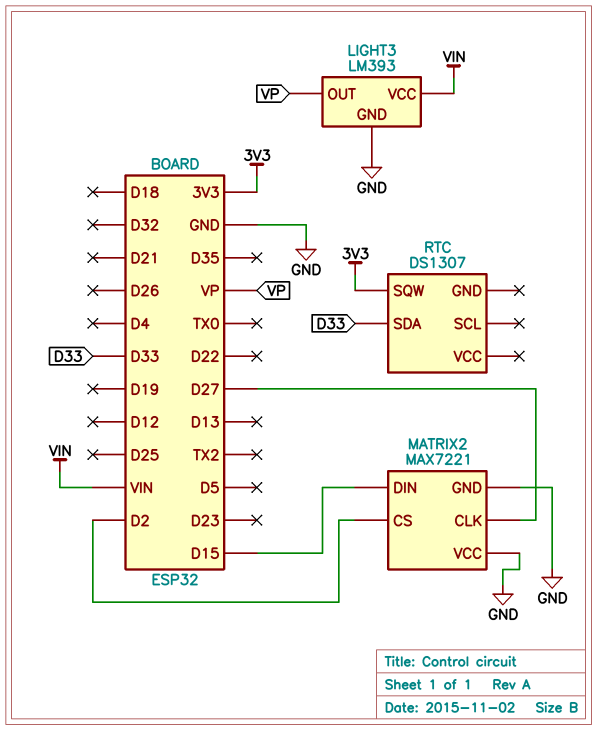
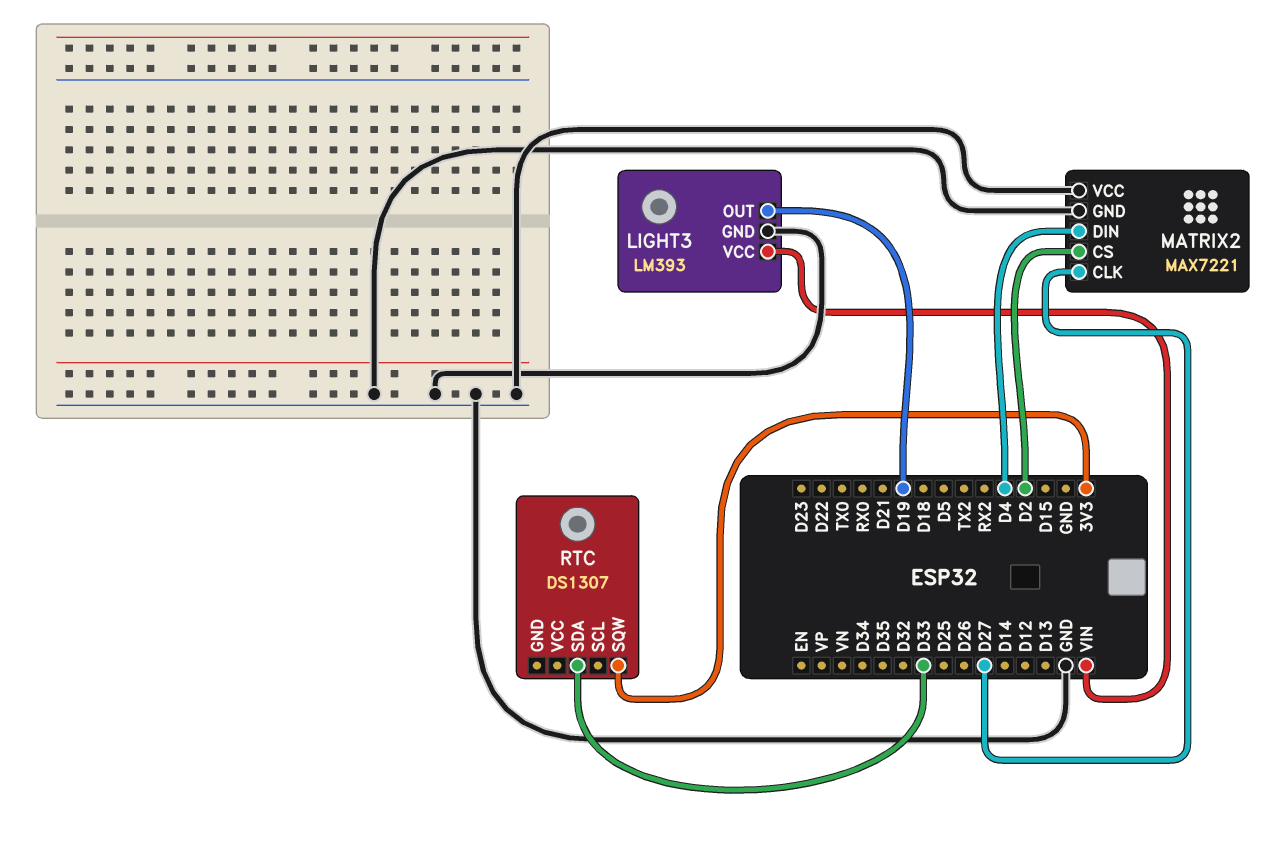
LIGHT3 pin OUT: VP -> D19
MATRIX2 pin DIN: D15 -> D4

